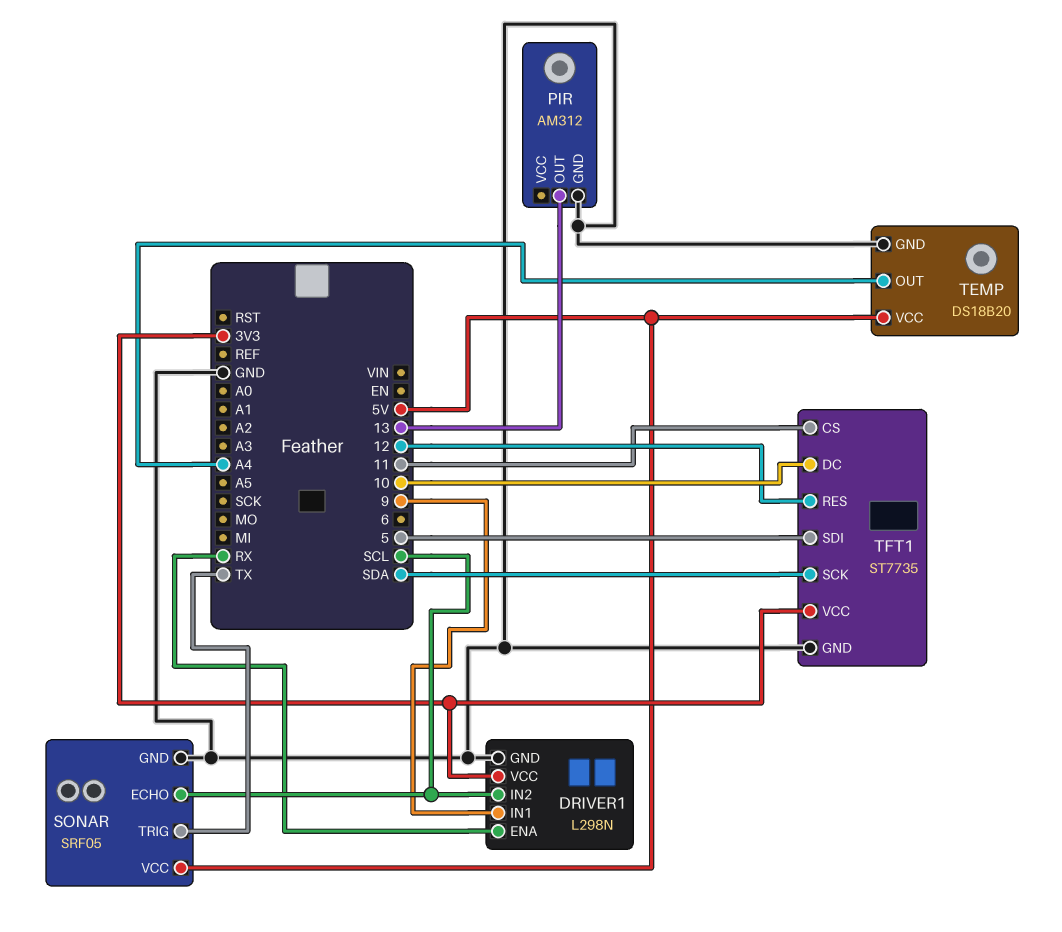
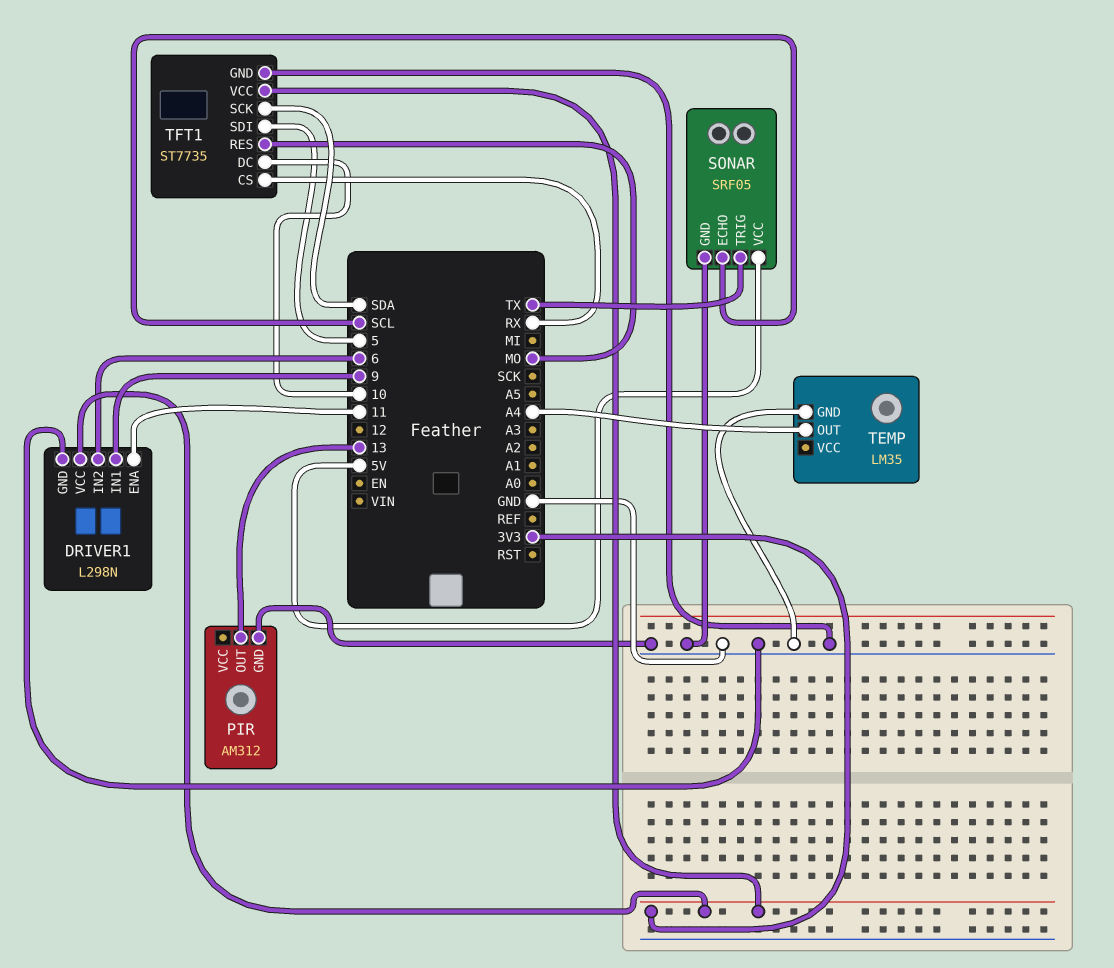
DRIVER1 pin ENA: RX -> 11
DRIVER1 pin IN2: SCL -> 6
TEMP: DS18B20 -> LM35
TEMP pin VCC: 5V -> none
TFT1 pin CS: 11 -> RX
TFT1 pin RES: 12 -> MO

